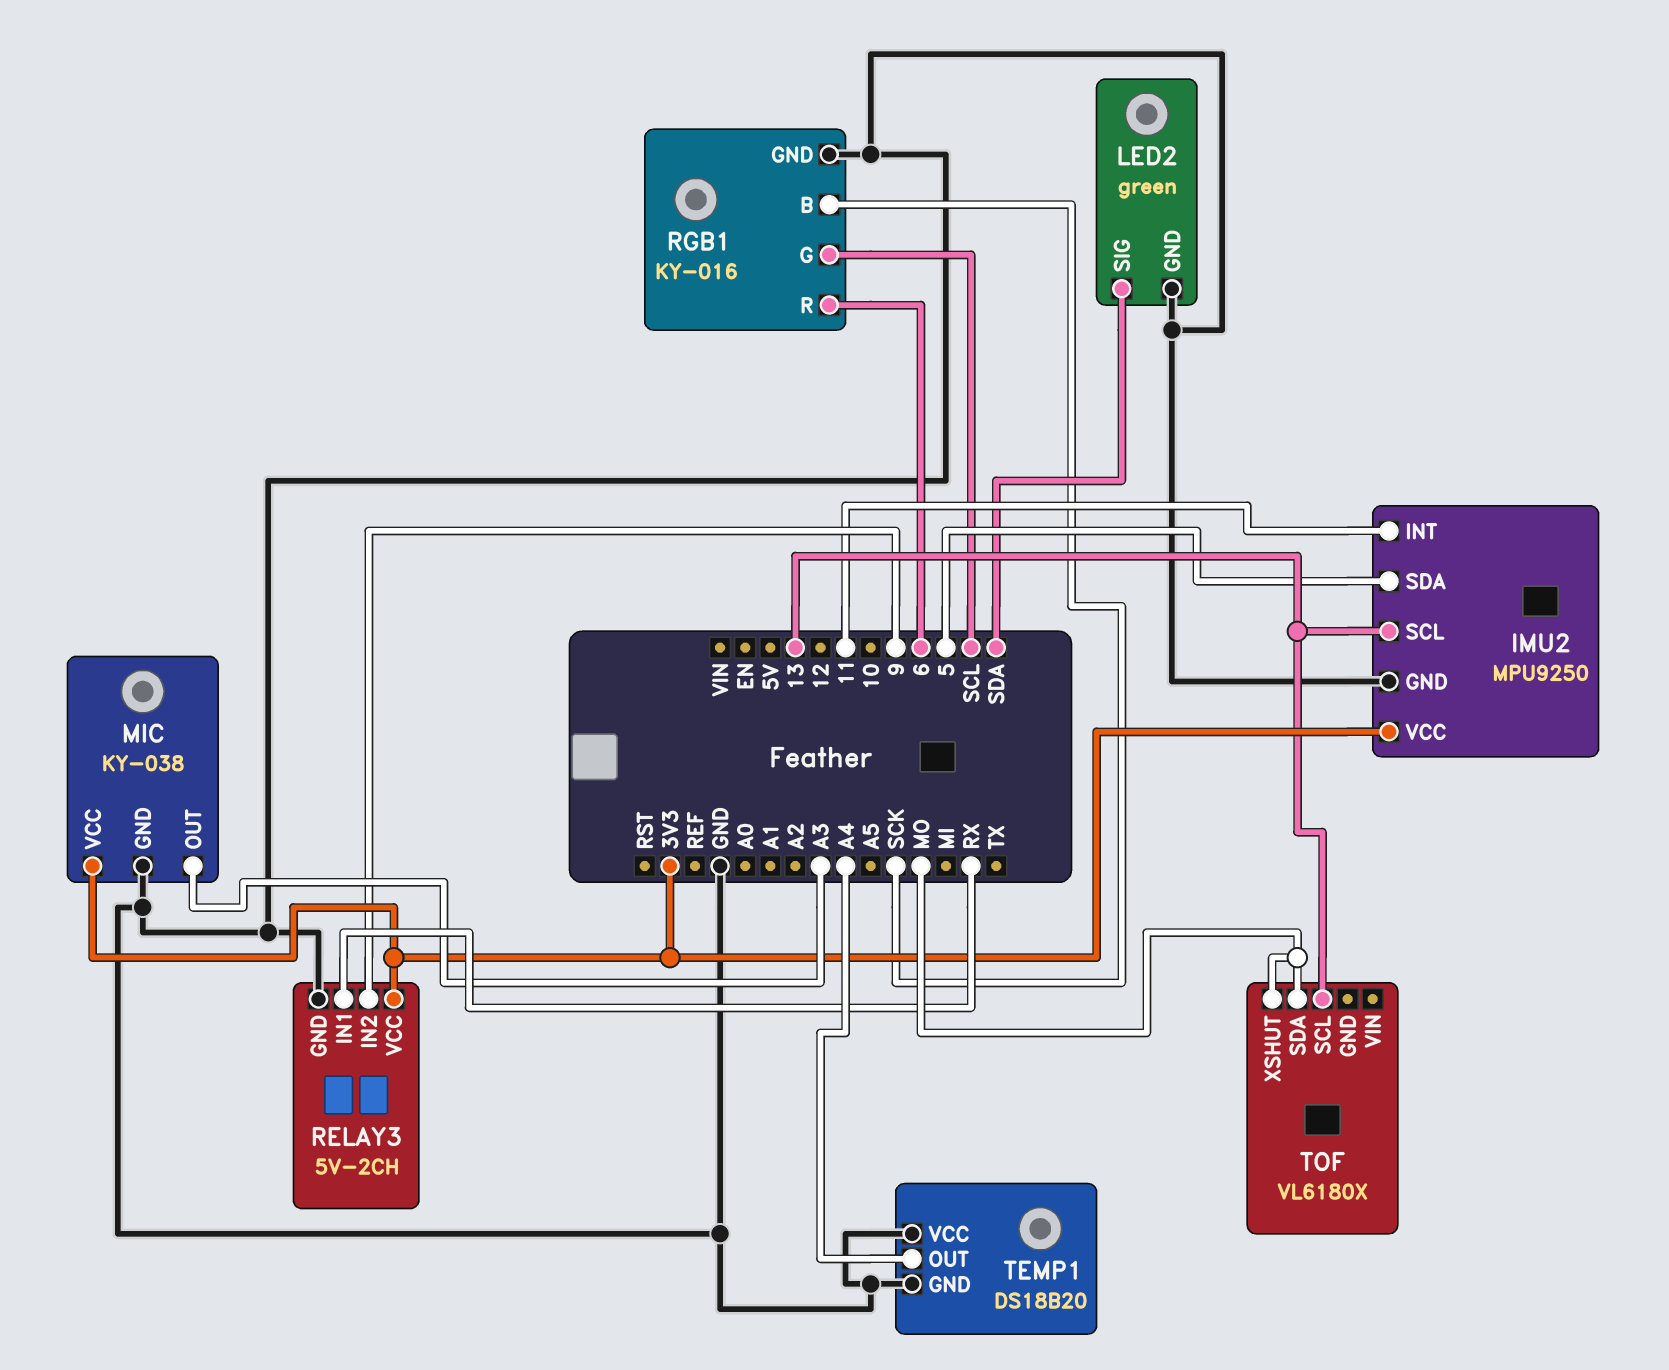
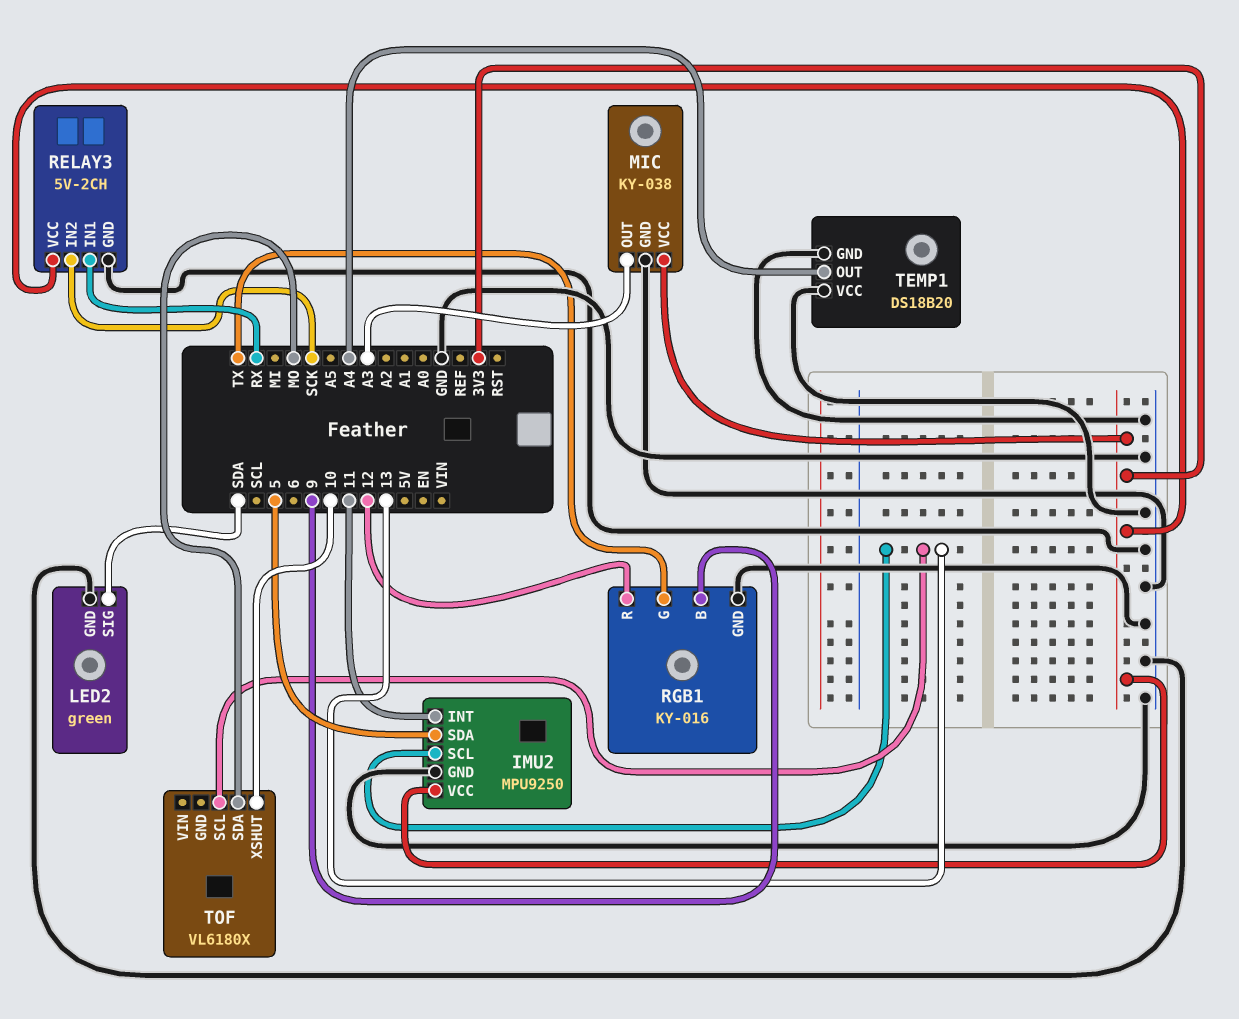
RELAY3 pin IN2: 9 -> SCK
RGB1 pin B: SCK -> 9
RGB1 pin G: SCL -> TX
RGB1 pin R: 6 -> 12
TOF pin XSHUT: MO -> 10

